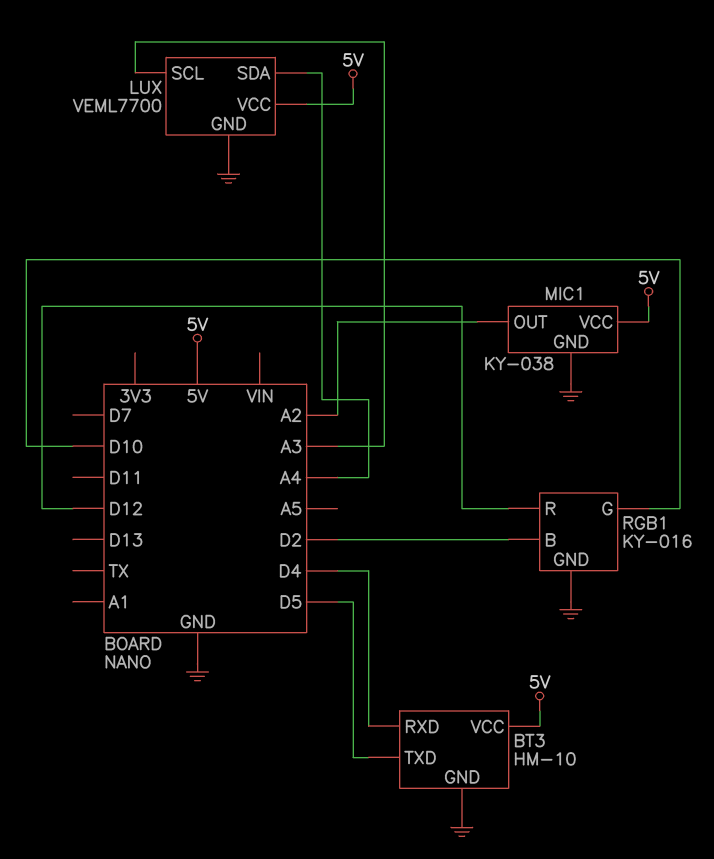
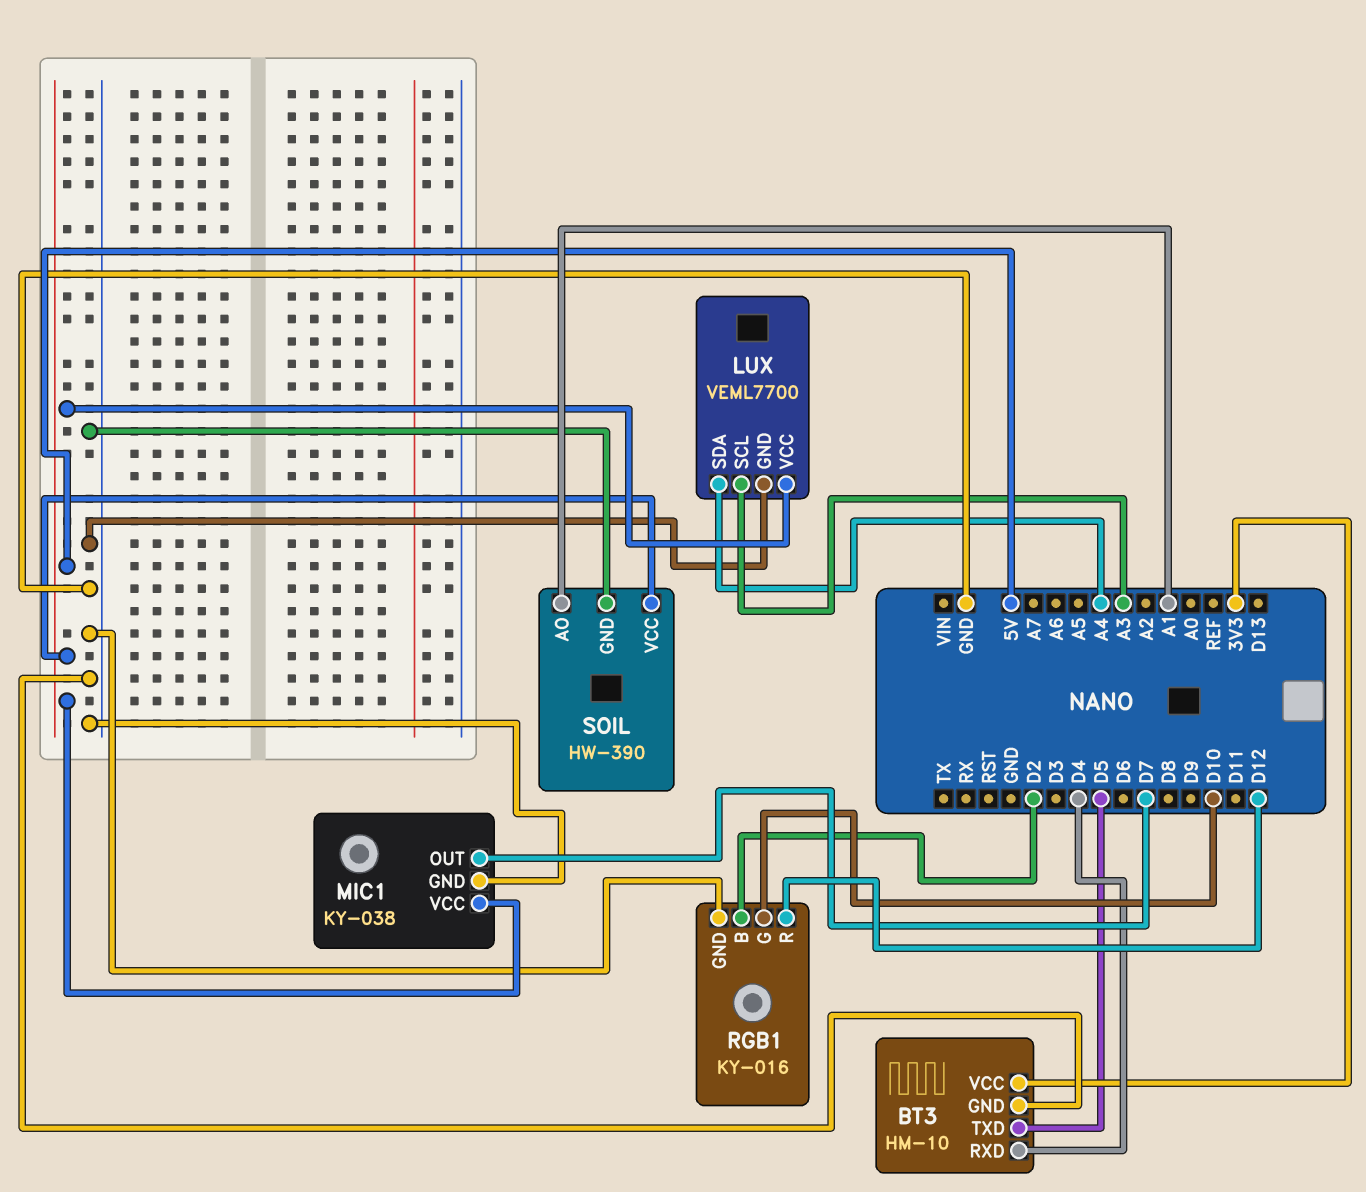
BT3 pin VCC: 5V -> 3V3
MIC1 pin OUT: A2 -> D7
SOIL: none -> HW-390
SOIL pin AO: none -> A1
SOIL pin GND: none -> GND
SOIL pin VCC: none -> 5V

